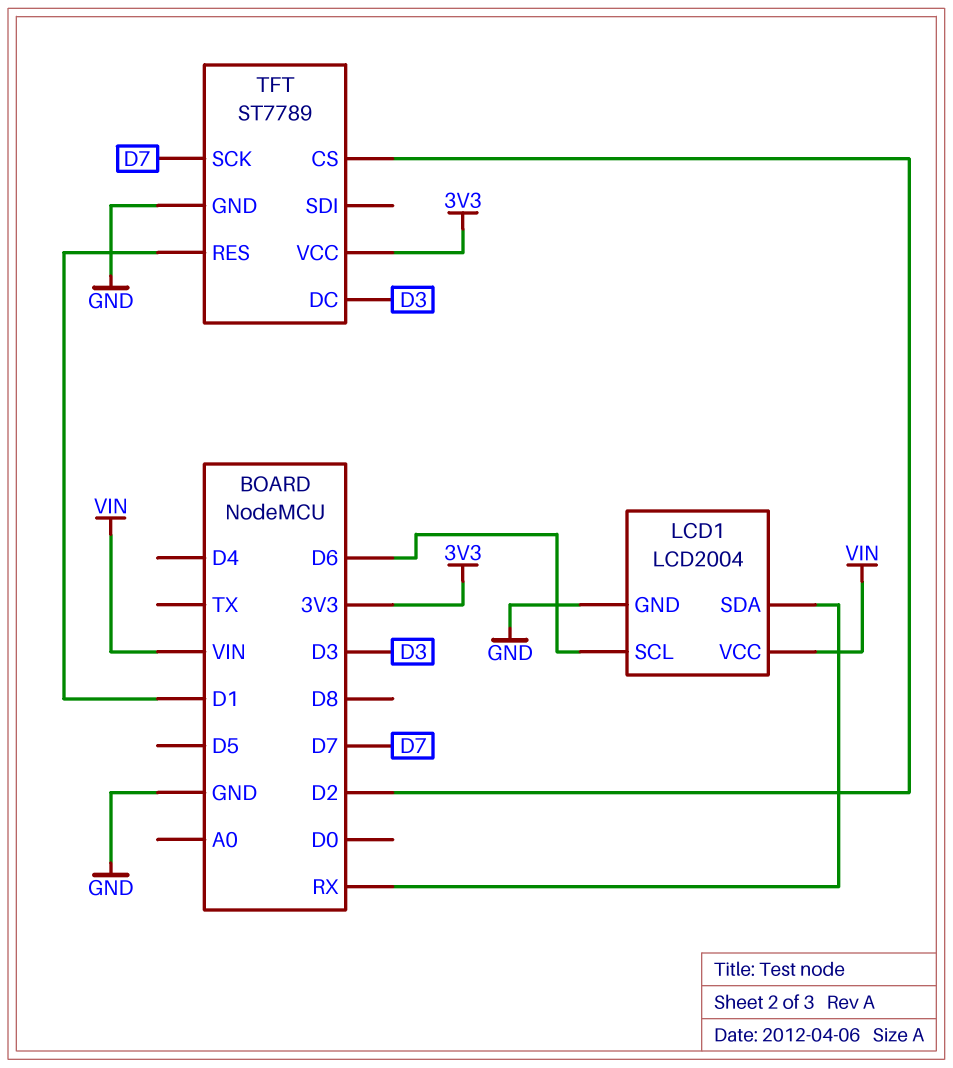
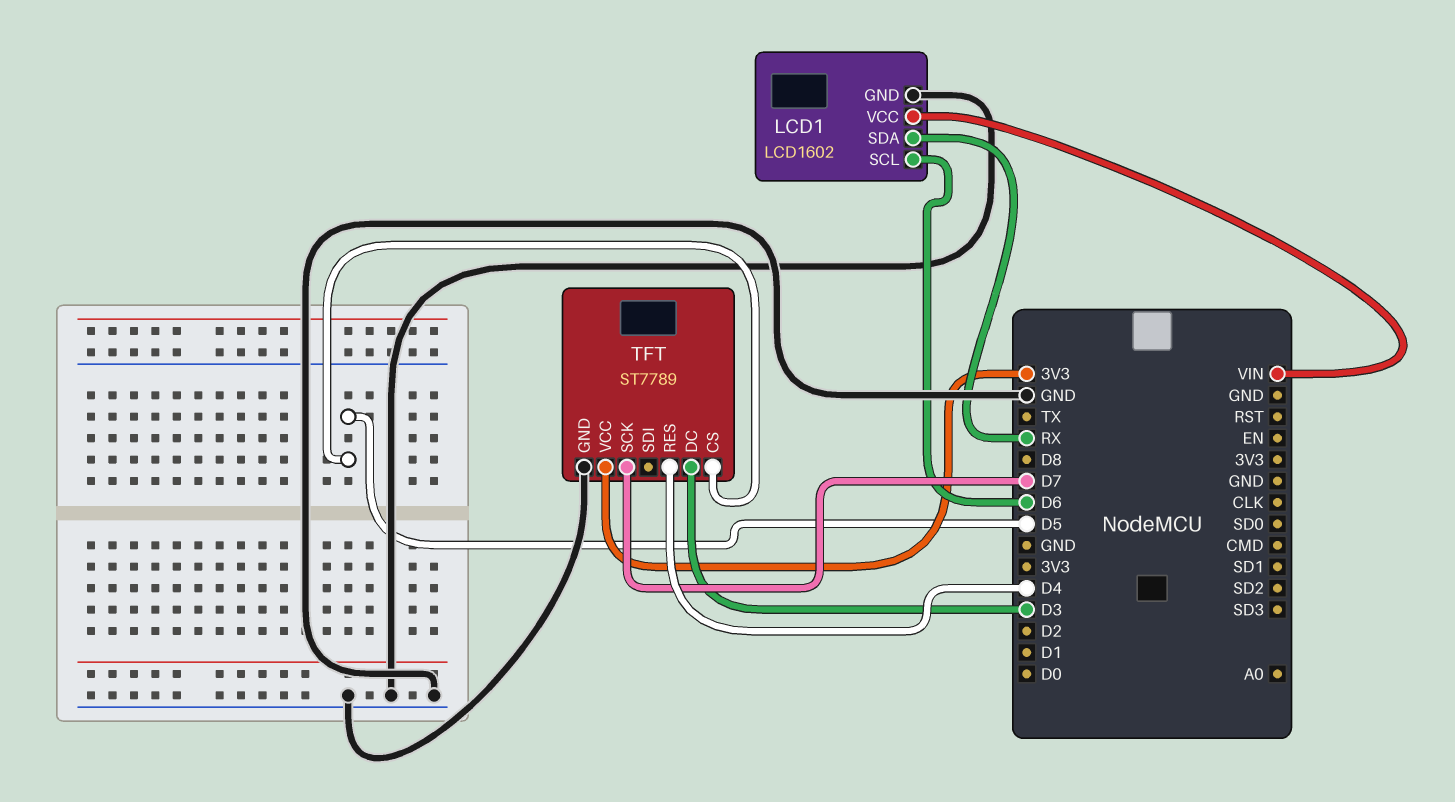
LCD1: LCD2004 -> LCD1602
TFT pin CS: D2 -> D5
TFT pin RES: D1 -> D4

